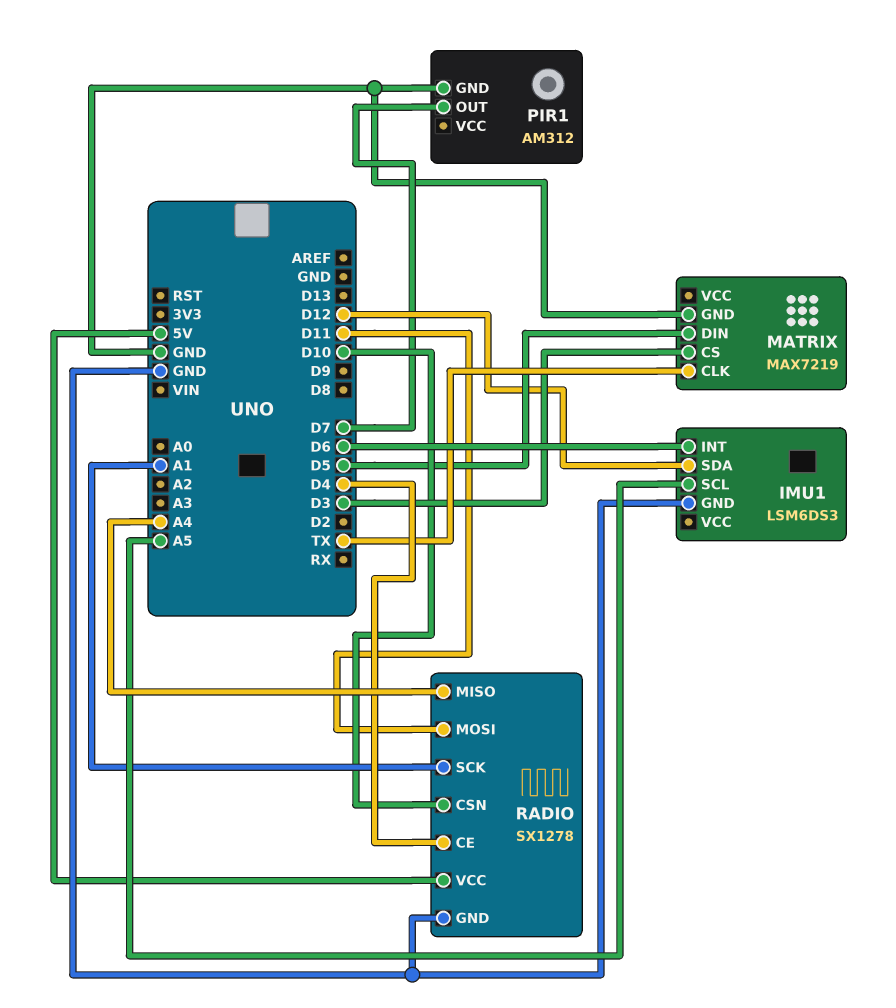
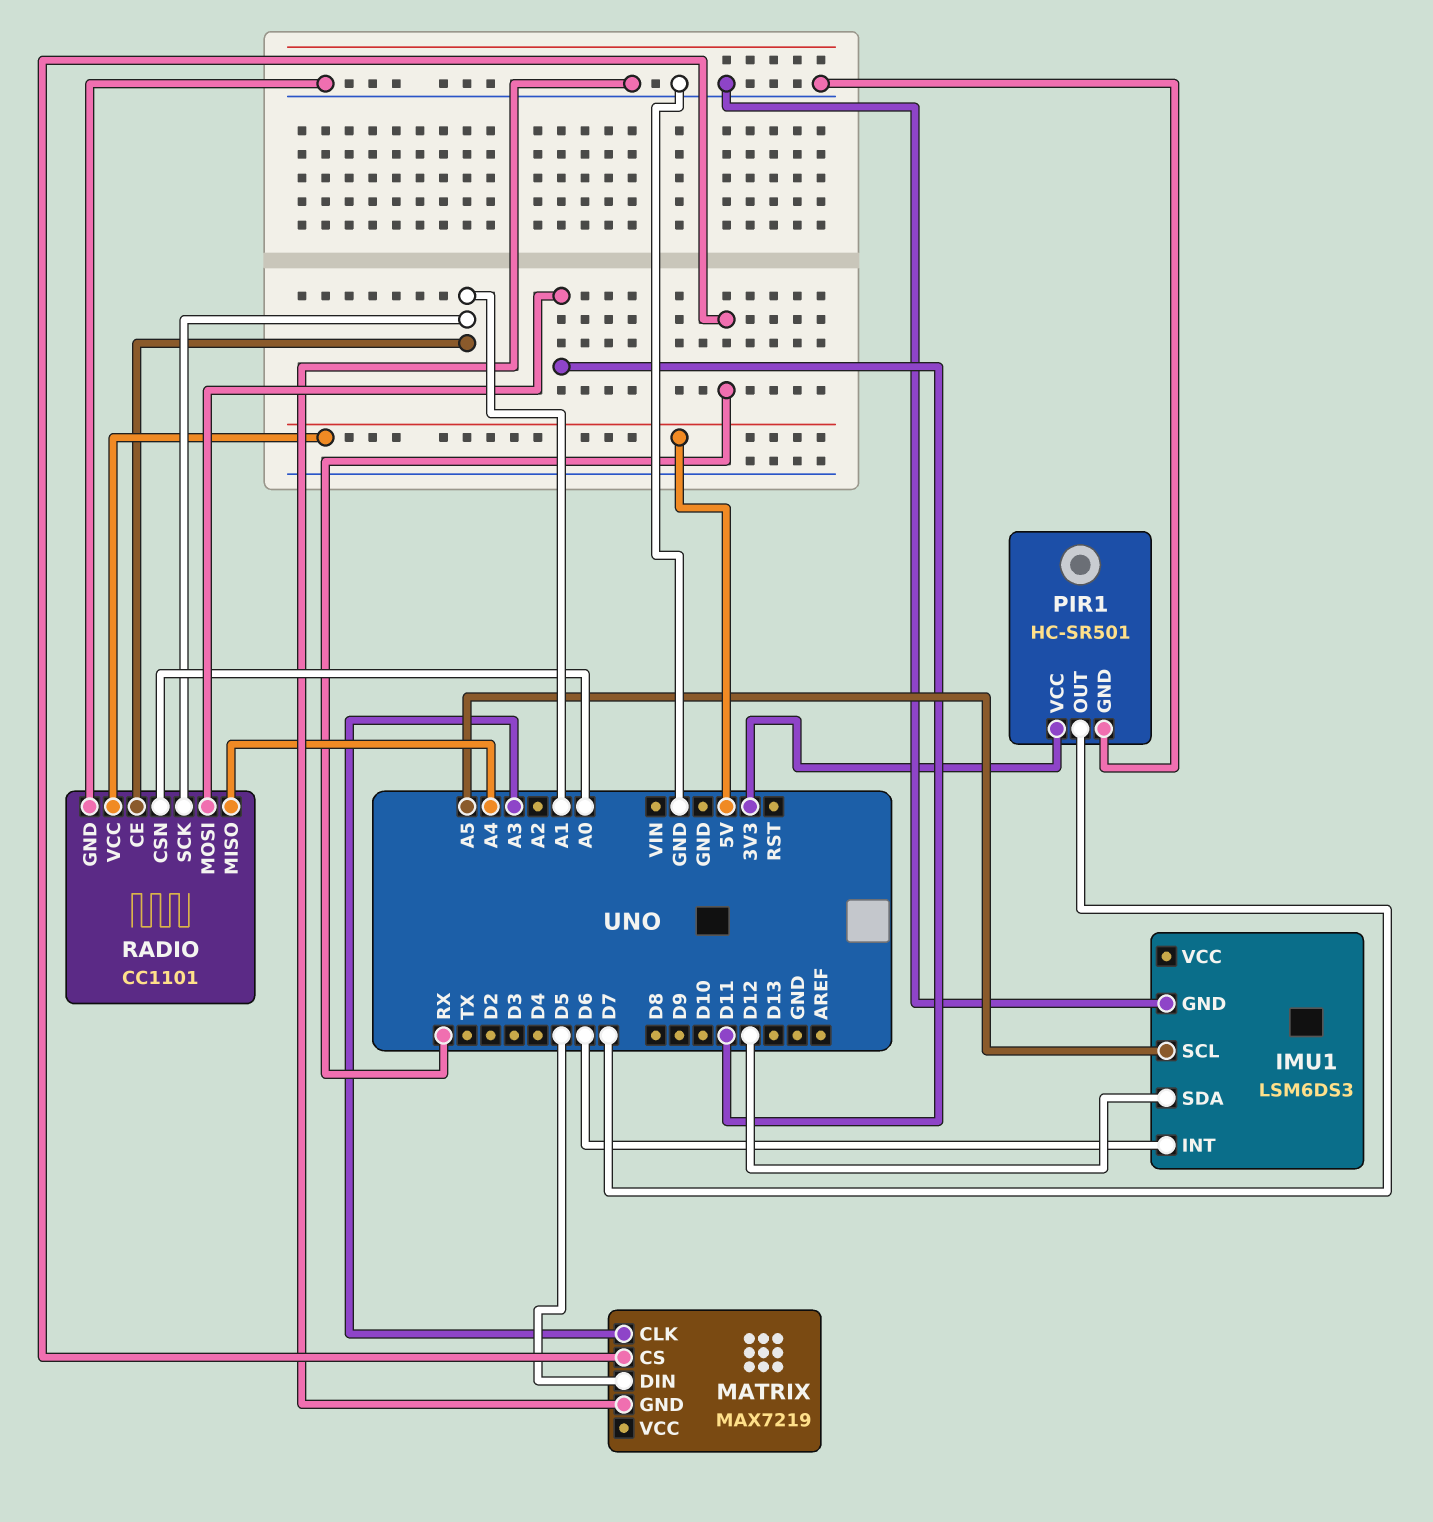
MATRIX pin CLK: TX -> A3
MATRIX pin CS: D3 -> RX
PIR1: AM312 -> HC-SR501
PIR1 pin VCC: none -> 3V3
RADIO: SX1278 -> CC1101
RADIO pin CE: D4 -> A1
RADIO pin CSN: D10 -> A0

